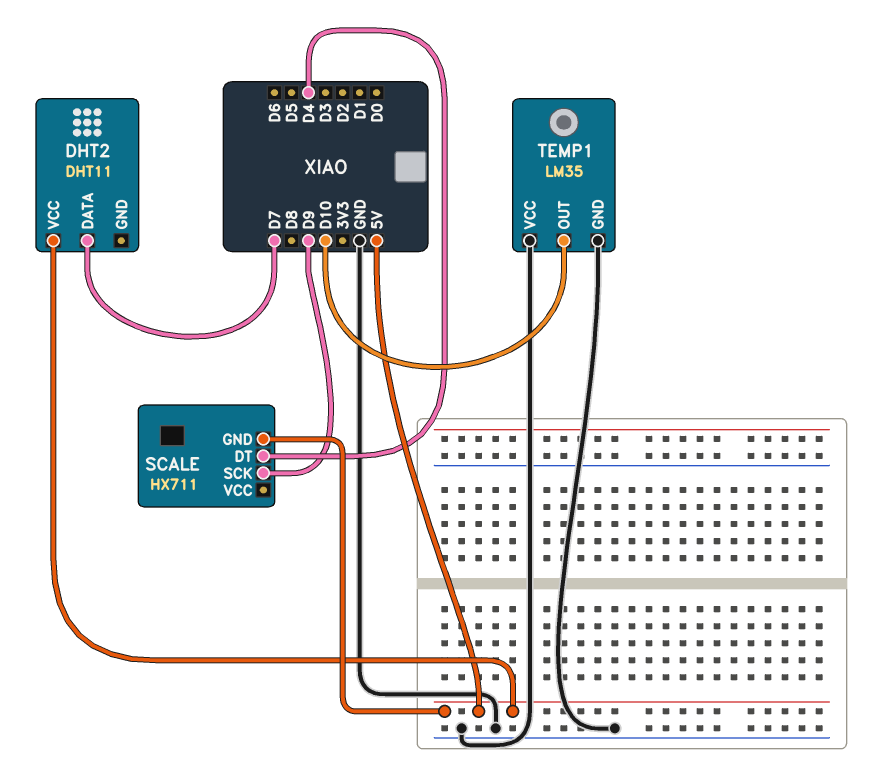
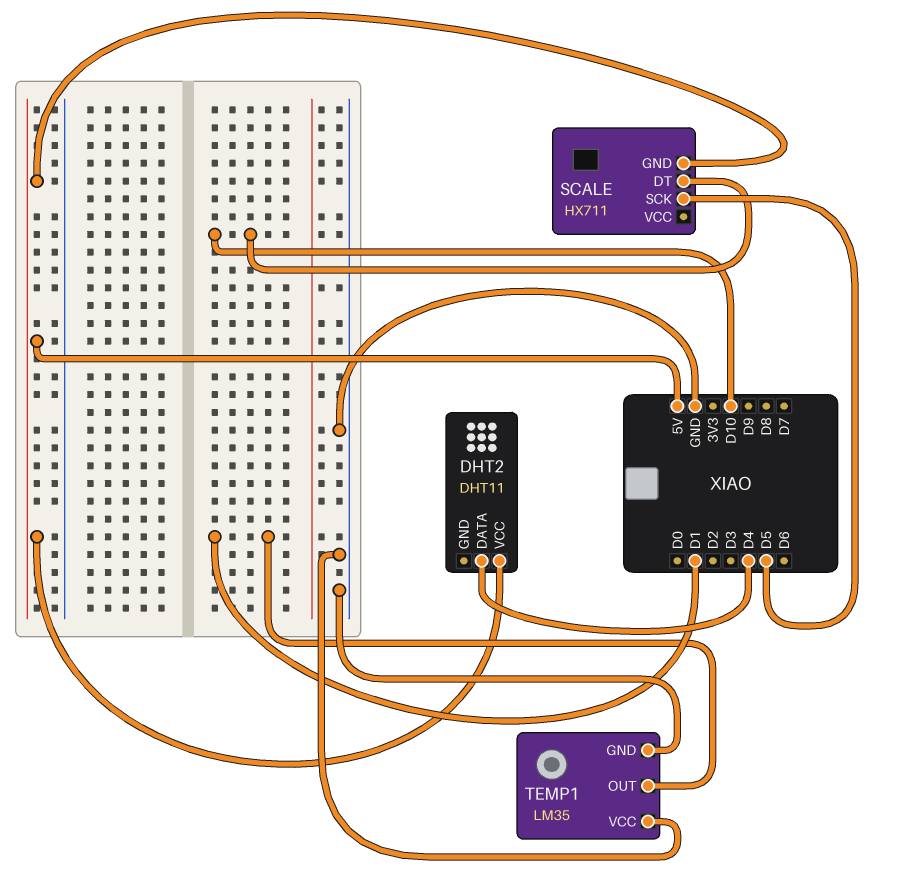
DHT2 pin DATA: D7 -> D4
SCALE pin DT: D4 -> D10
SCALE pin SCK: D9 -> D5
TEMP1 pin OUT: D10 -> D1

